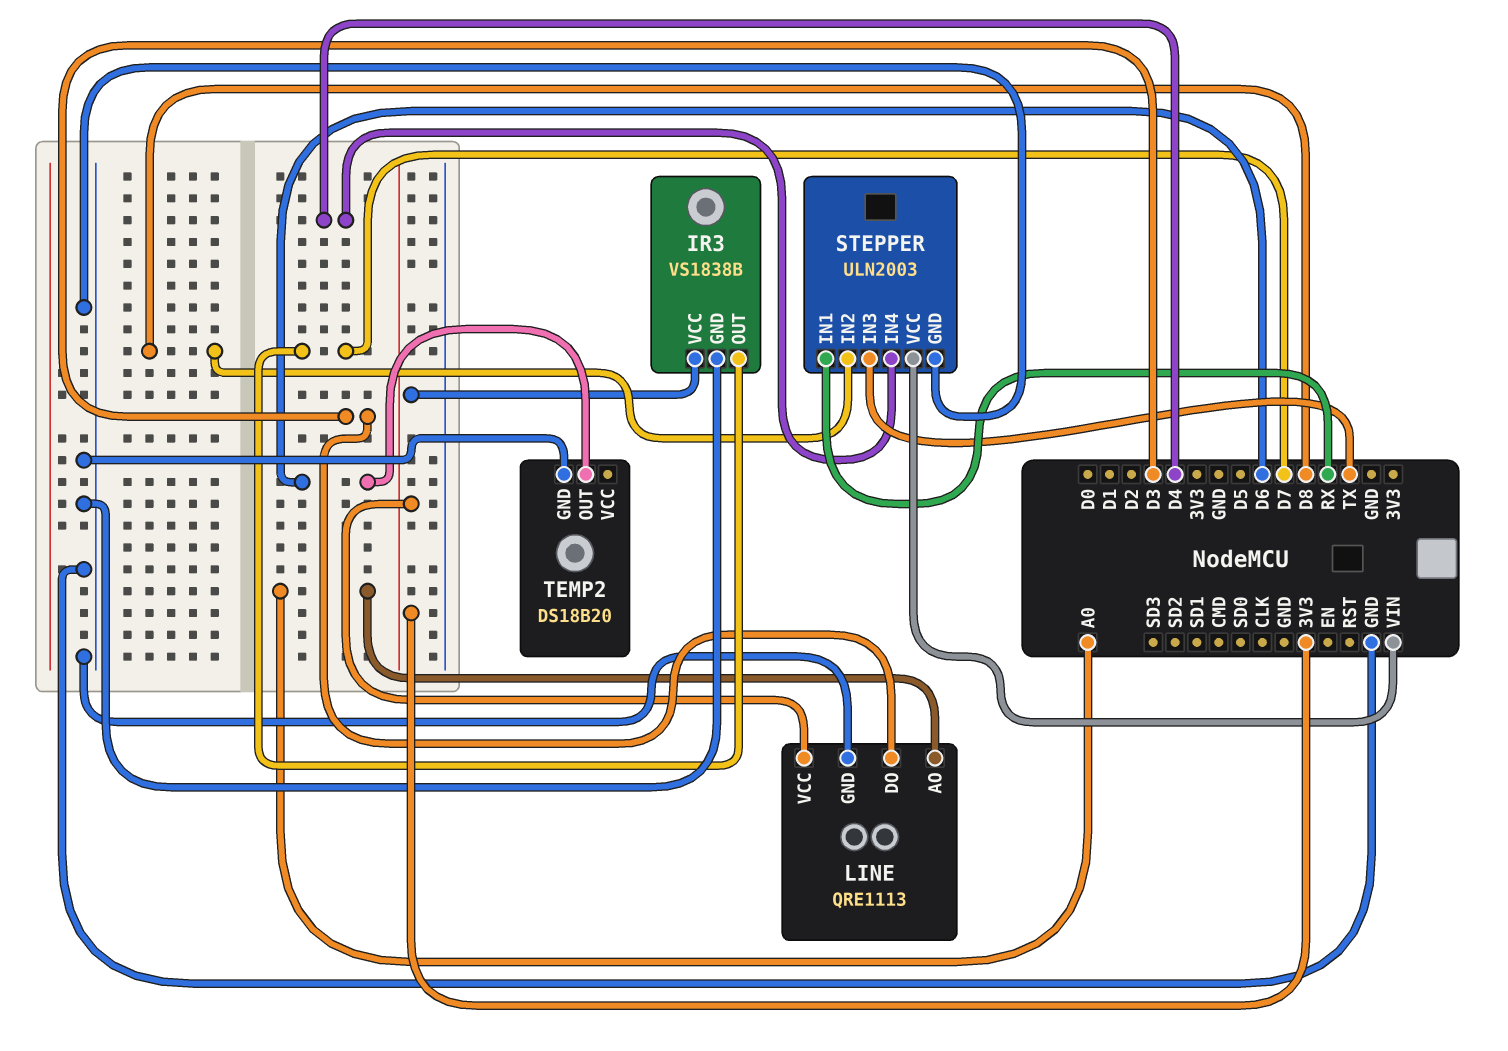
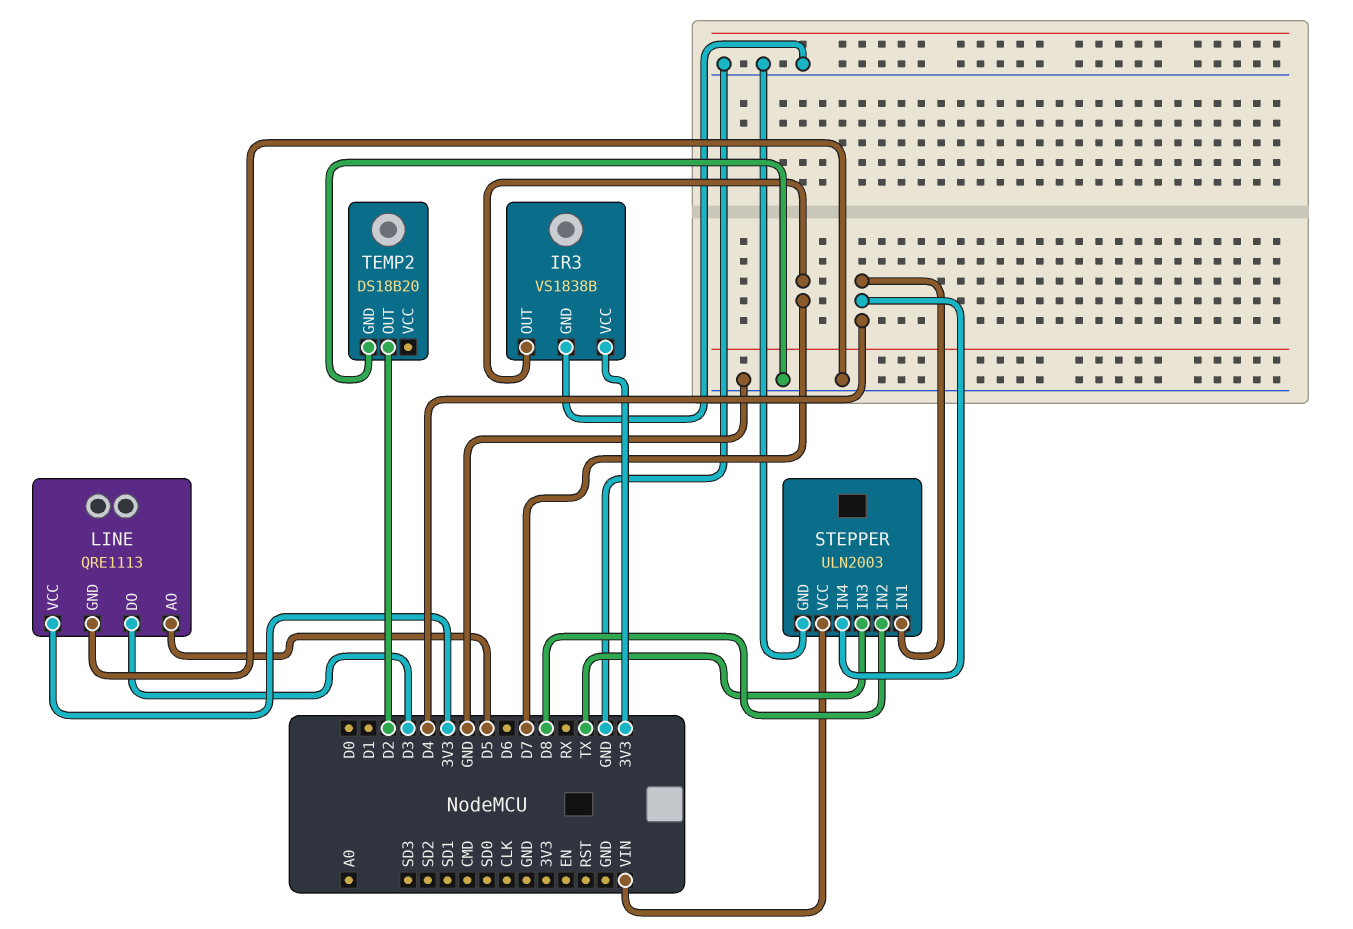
LINE pin AO: A0 -> D5
STEPPER pin IN1: RX -> D4
TEMP2 pin OUT: D6 -> D2

